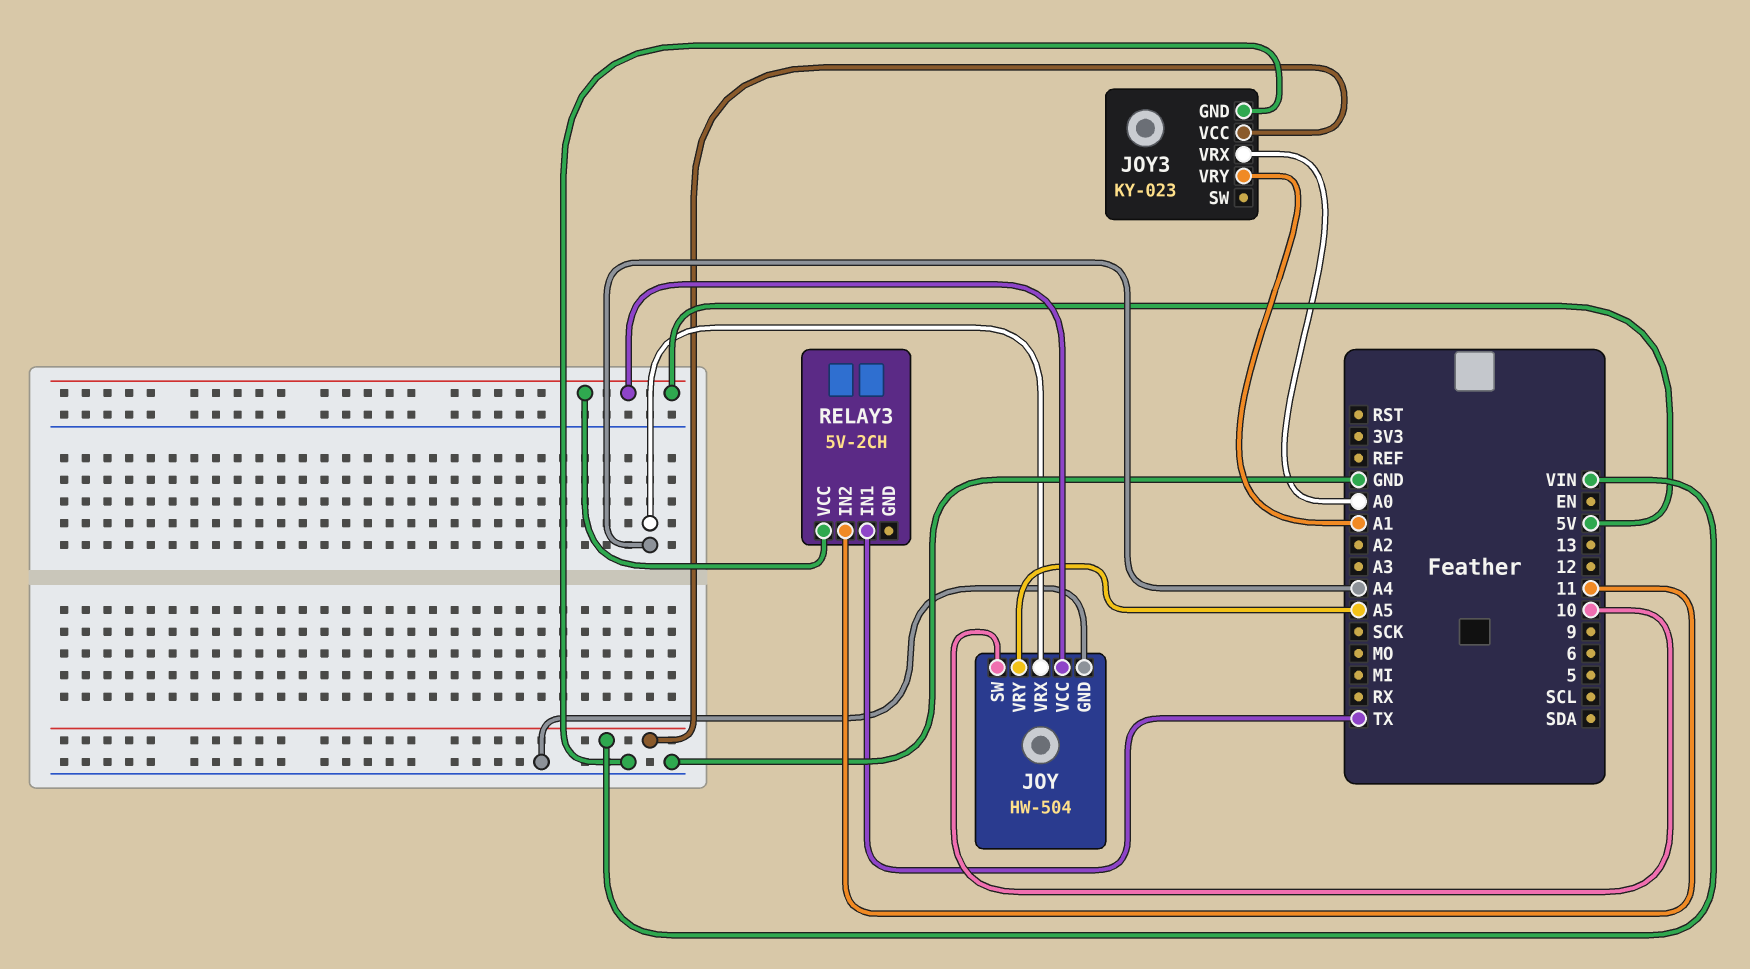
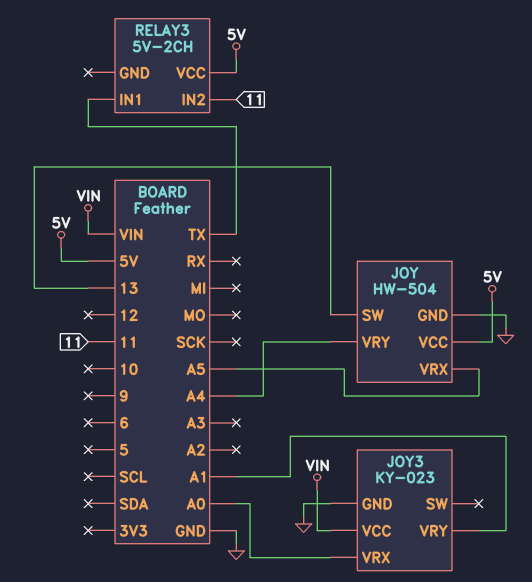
JOY pin SW: 10 -> 13
JOY pin VRX: A4 -> A5
JOY pin VRY: A5 -> A4

